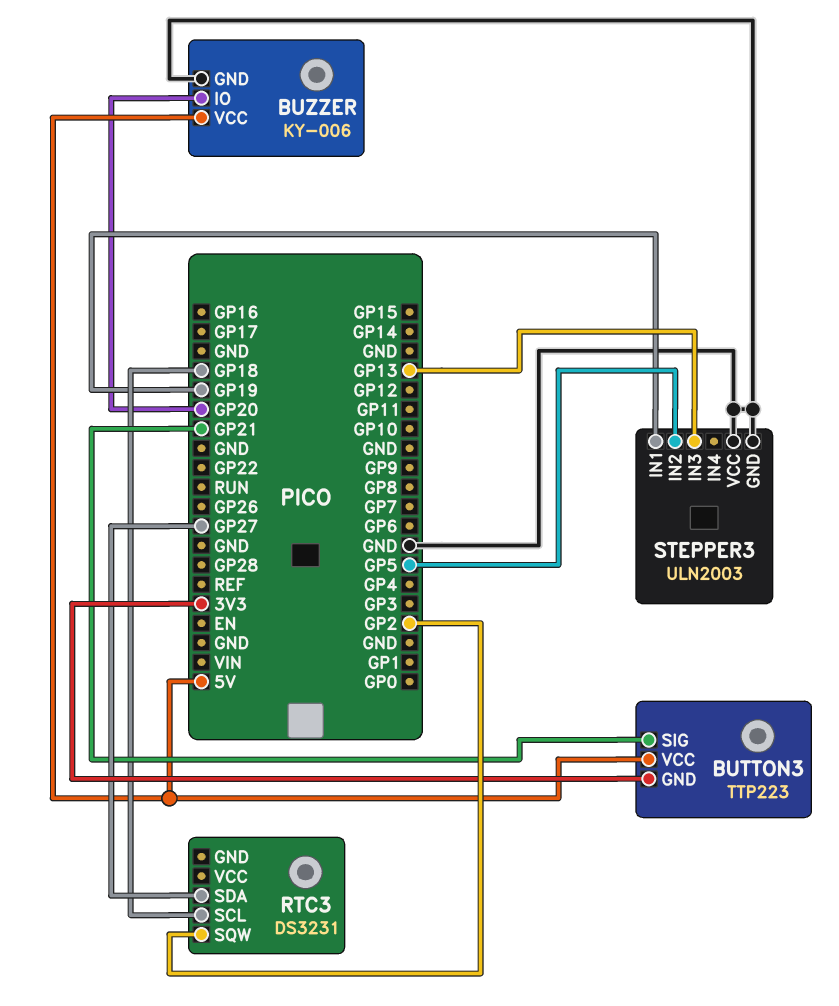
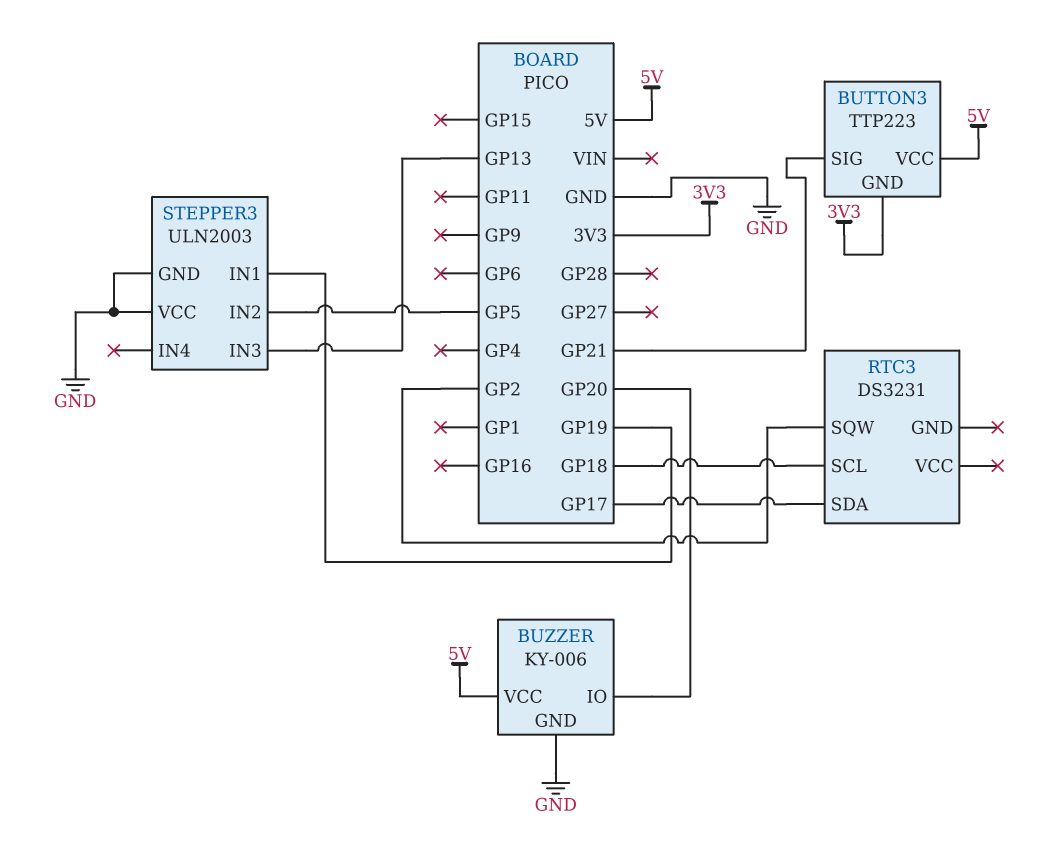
RTC3 pin SDA: GP27 -> GP17

